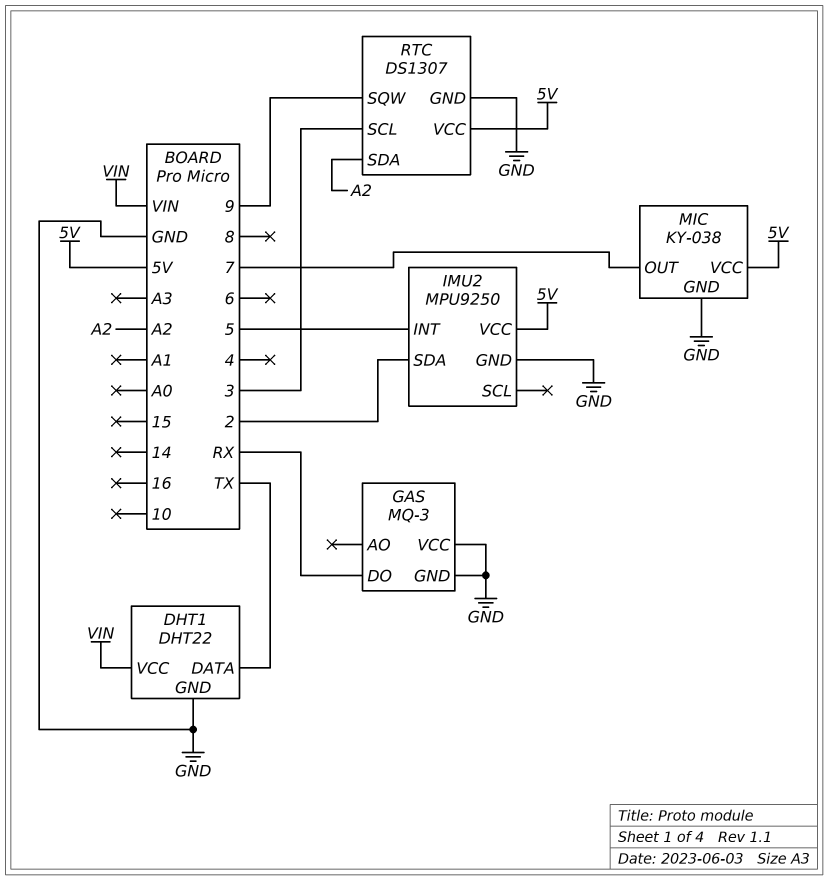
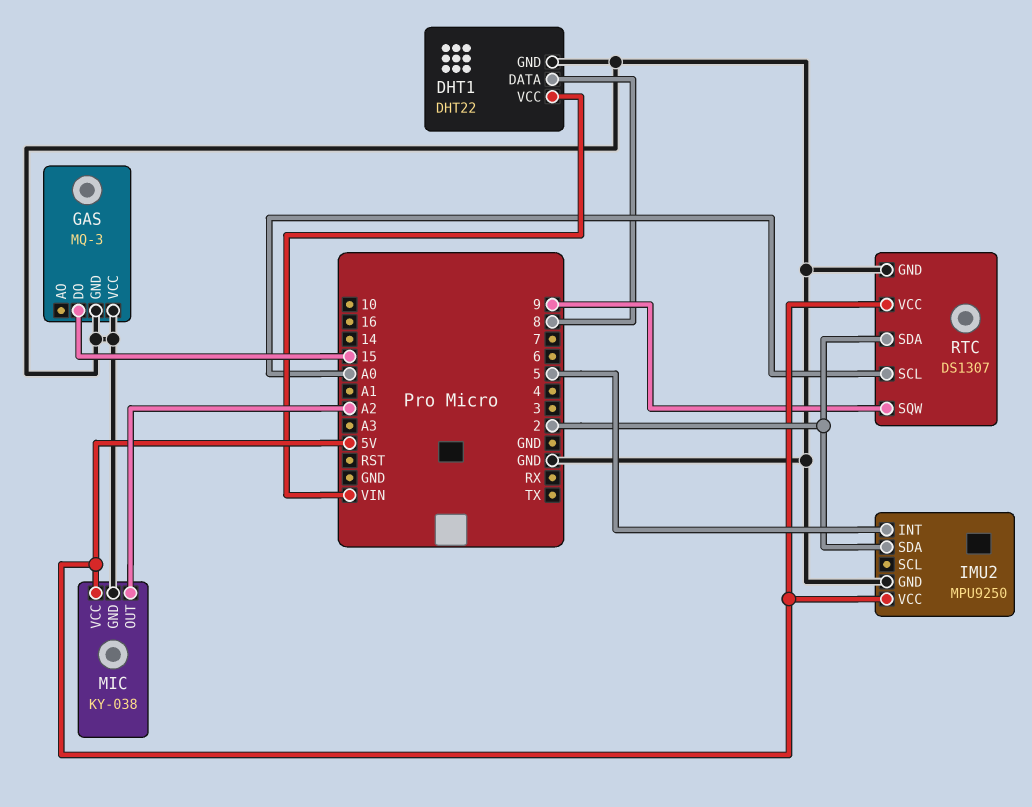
DHT1 pin DATA: TX -> 8
GAS pin DO: RX -> 15
MIC pin OUT: 7 -> A2
RTC pin SCL: 3 -> A0
RTC pin SDA: A2 -> 2

